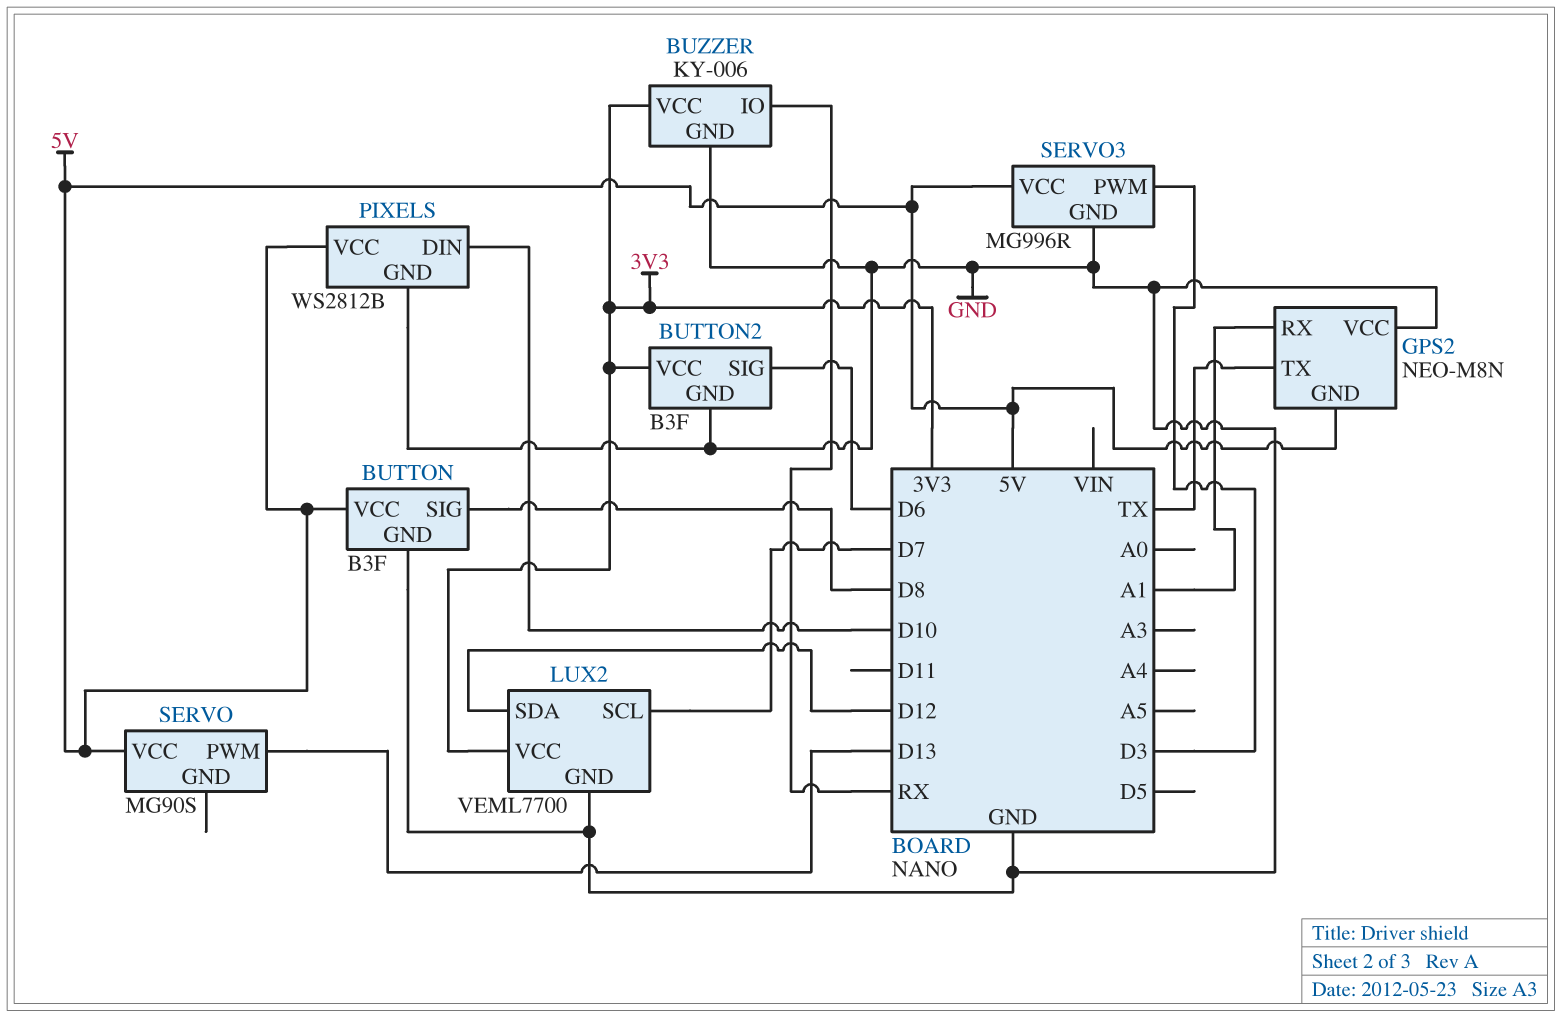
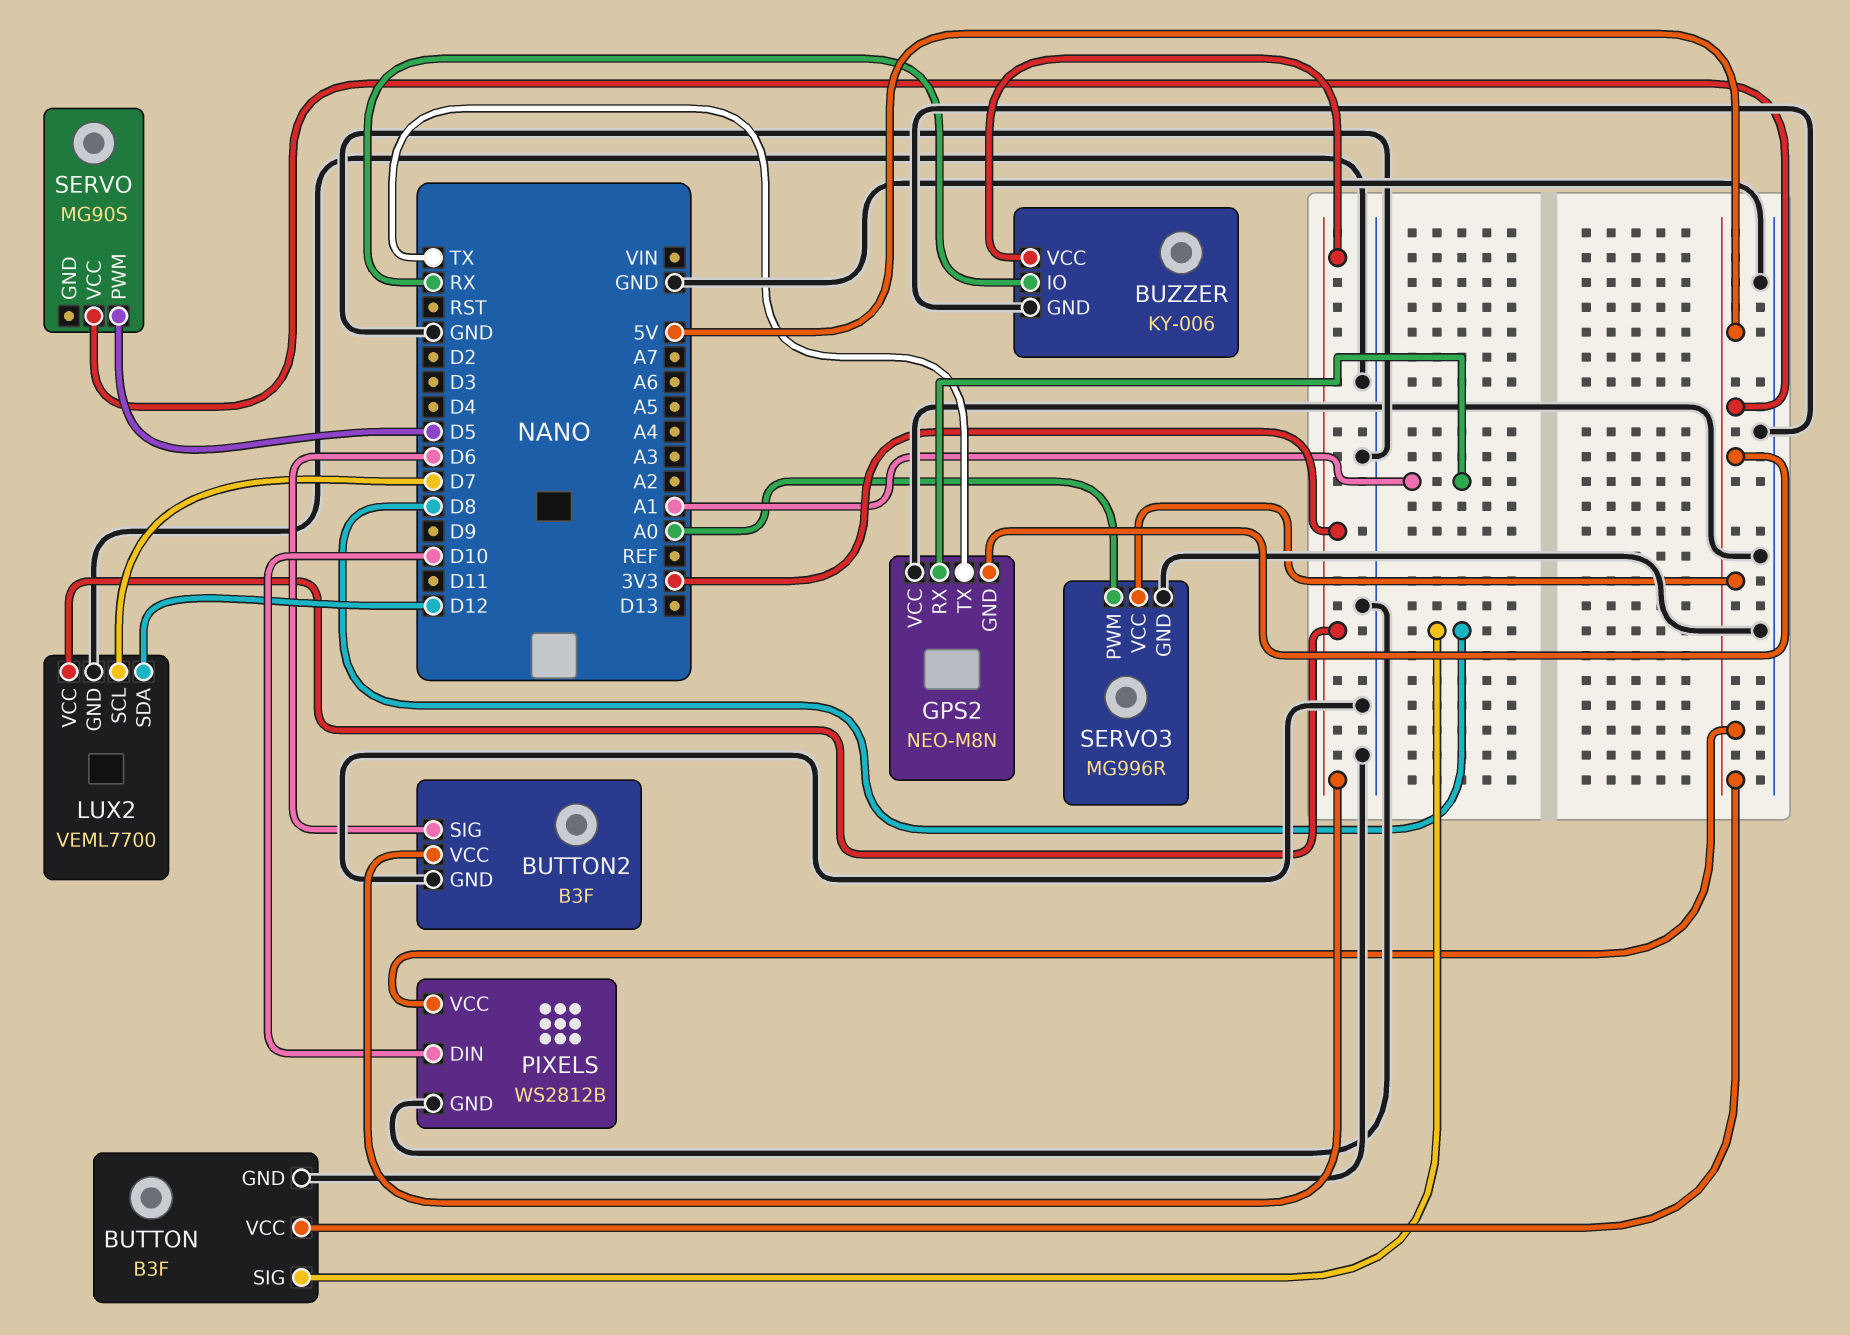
SERVO pin PWM: D13 -> D5
SERVO3 pin PWM: D3 -> A0

